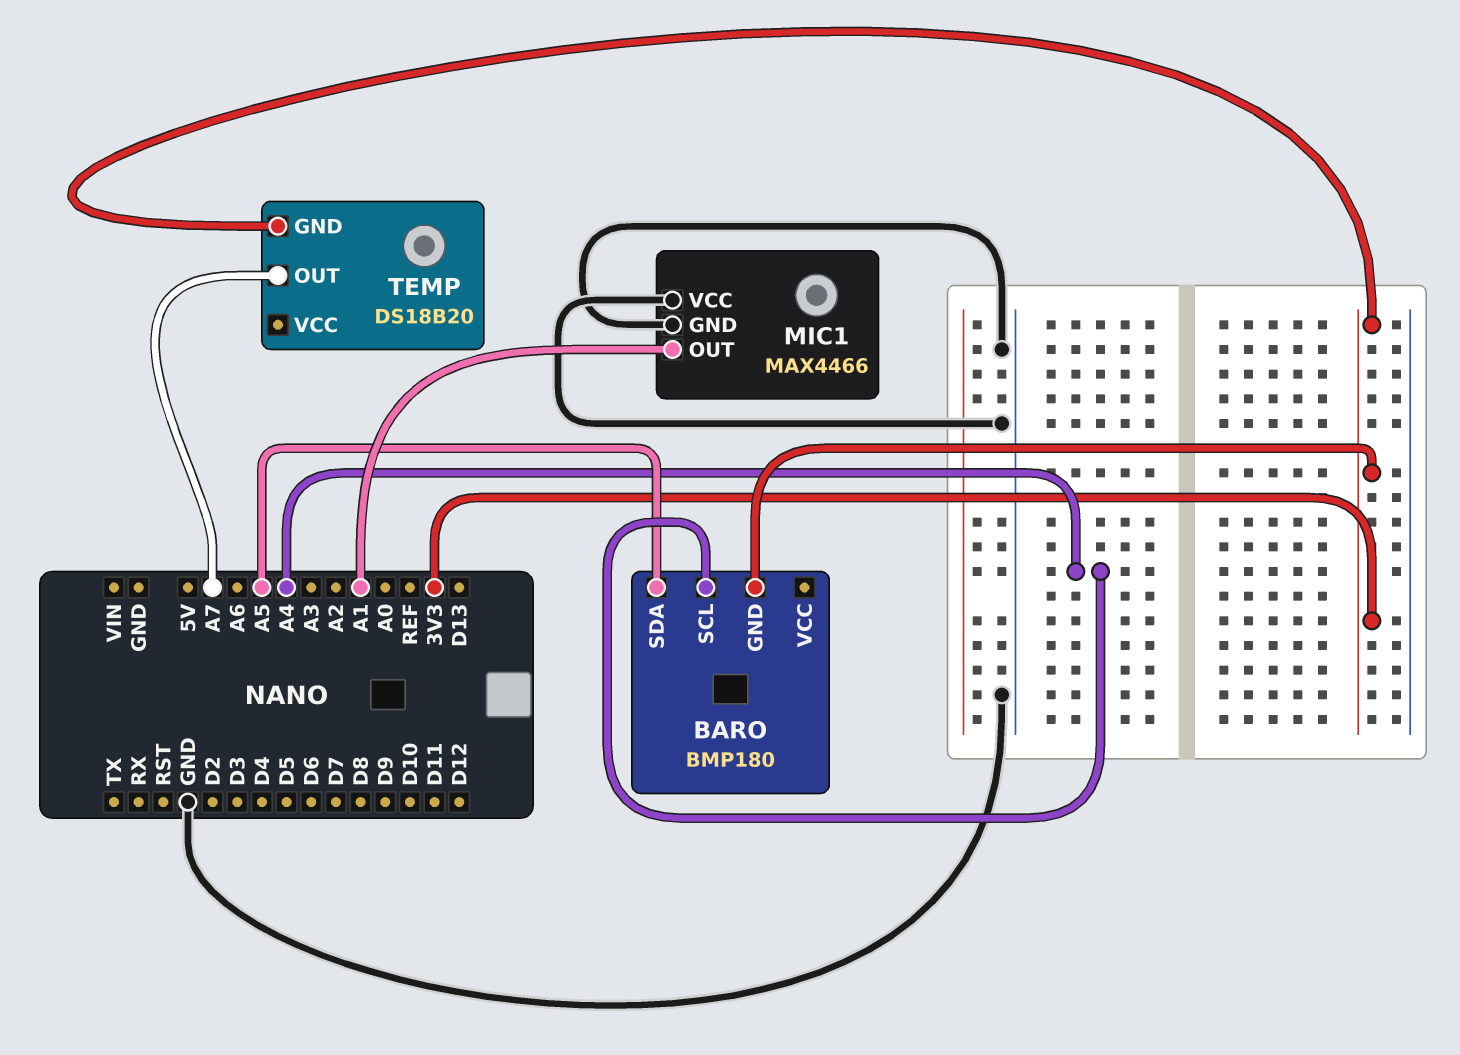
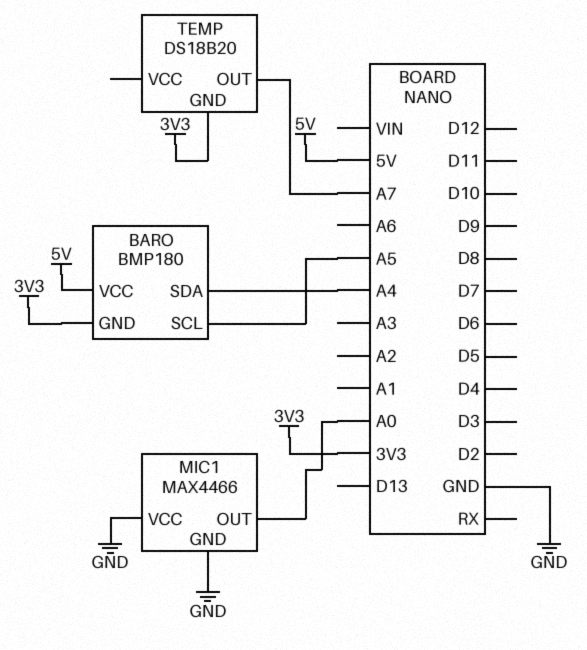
BARO pin SCL: A4 -> A5
BARO pin SDA: A5 -> A4
BARO pin VCC: none -> 5V
MIC1 pin OUT: A1 -> A0

